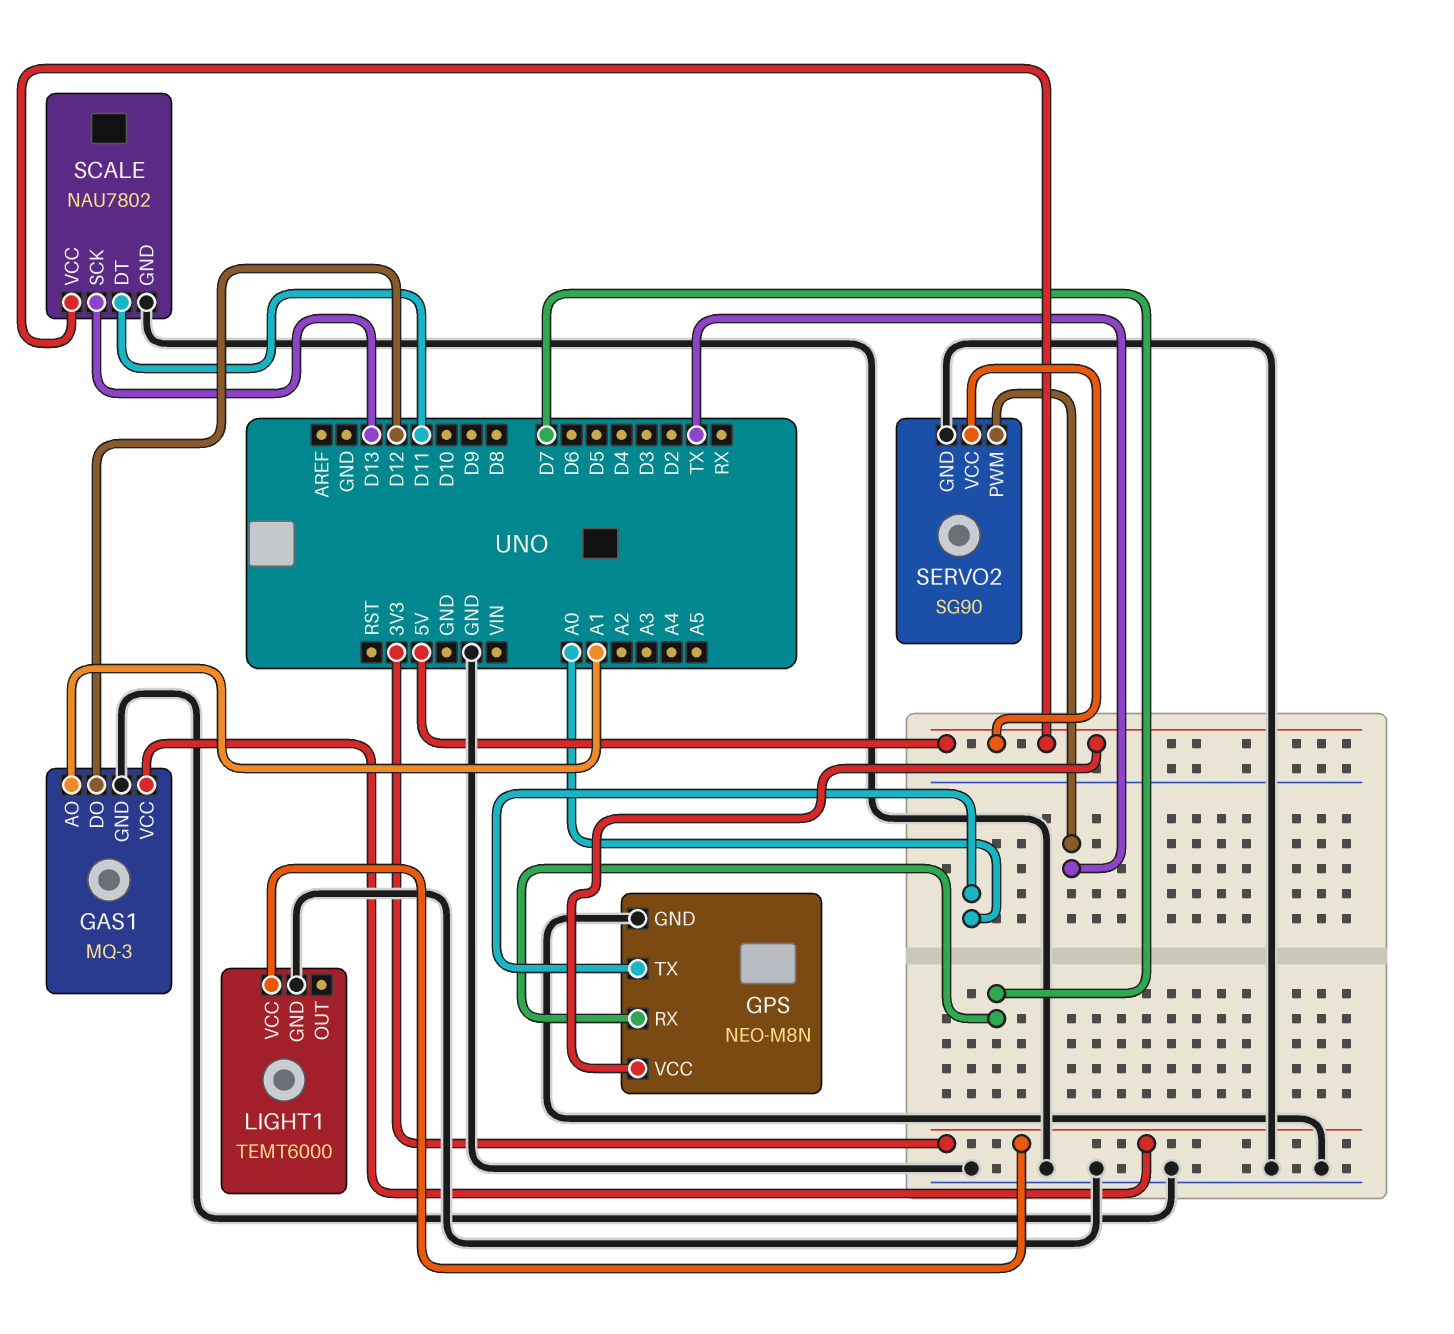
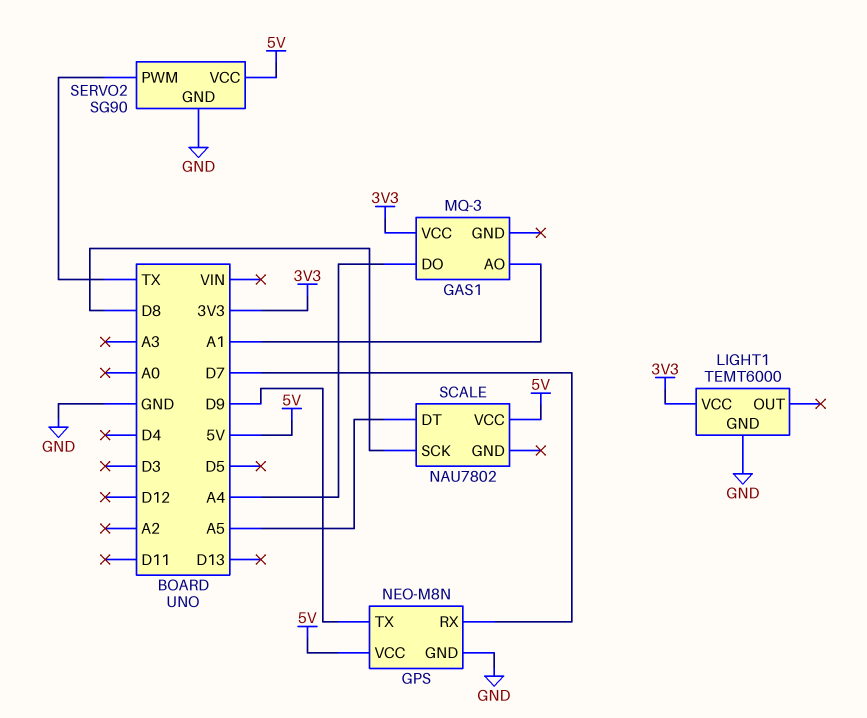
GAS1 pin DO: D12 -> A4
GAS1 pin GND: GND -> none
GPS pin TX: A0 -> D9
SCALE pin DT: D11 -> A5
SCALE pin GND: GND -> none
SCALE pin SCK: D13 -> D8

